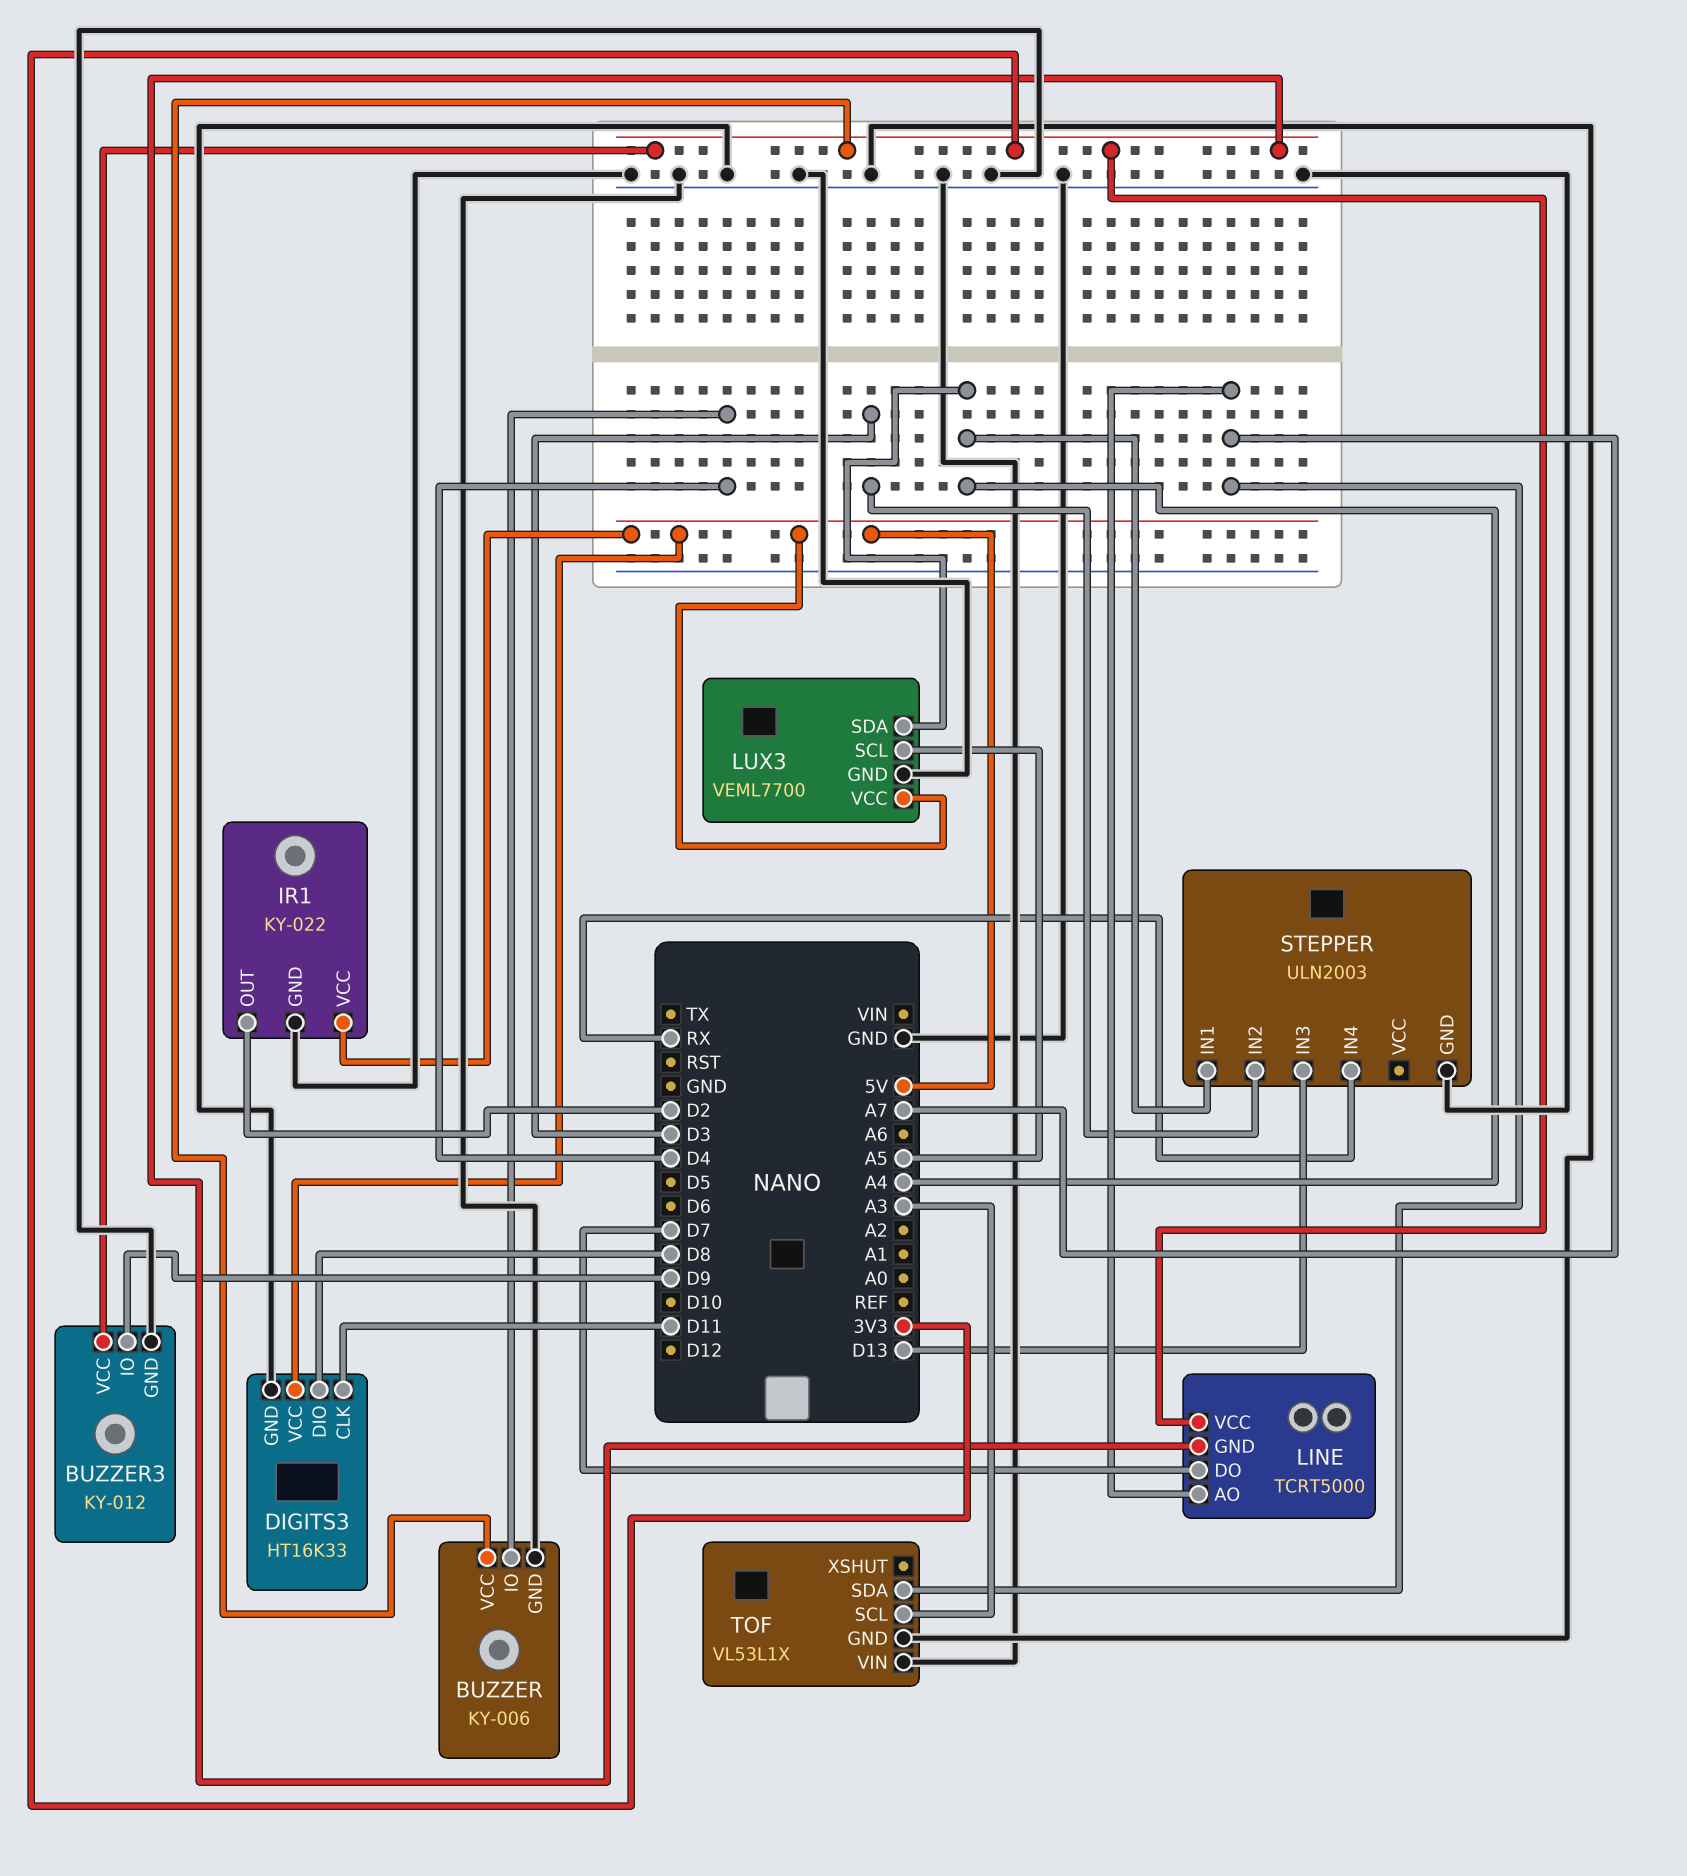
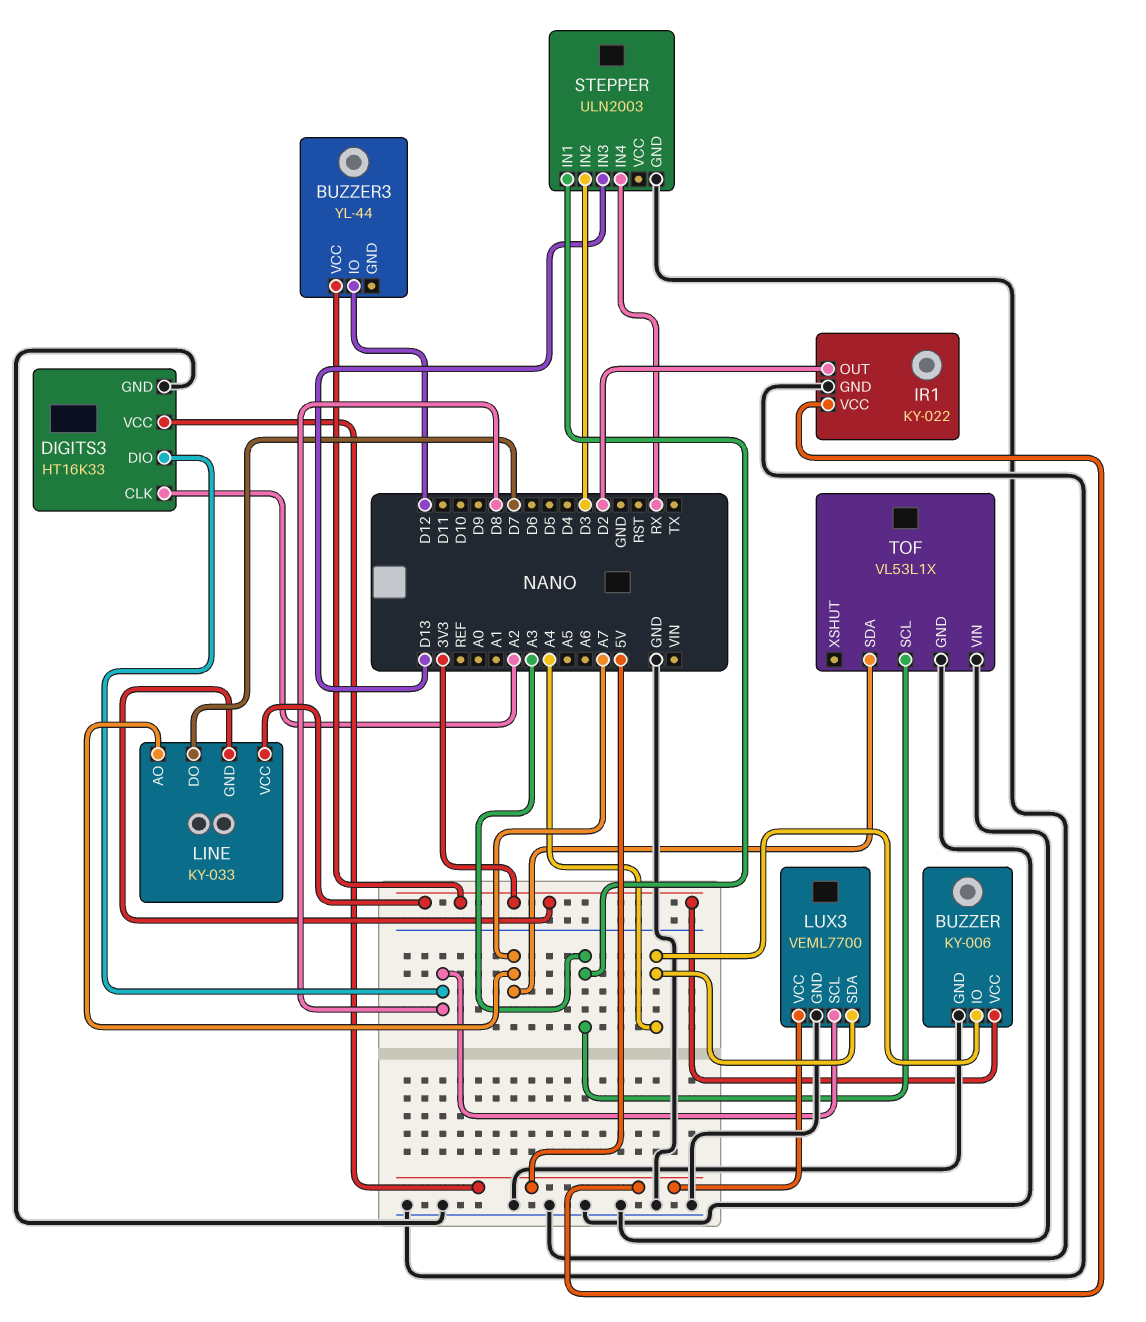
BUZZER pin IO: D4 -> A4
BUZZER3: KY-012 -> YL-44
BUZZER3 pin GND: GND -> none
BUZZER3 pin IO: D9 -> D12
DIGITS3 pin CLK: D11 -> A2
LINE: TCRT5000 -> KY-033
LUX3 pin SCL: A5 -> D8
STEPPER pin IN1: A4 -> A3

